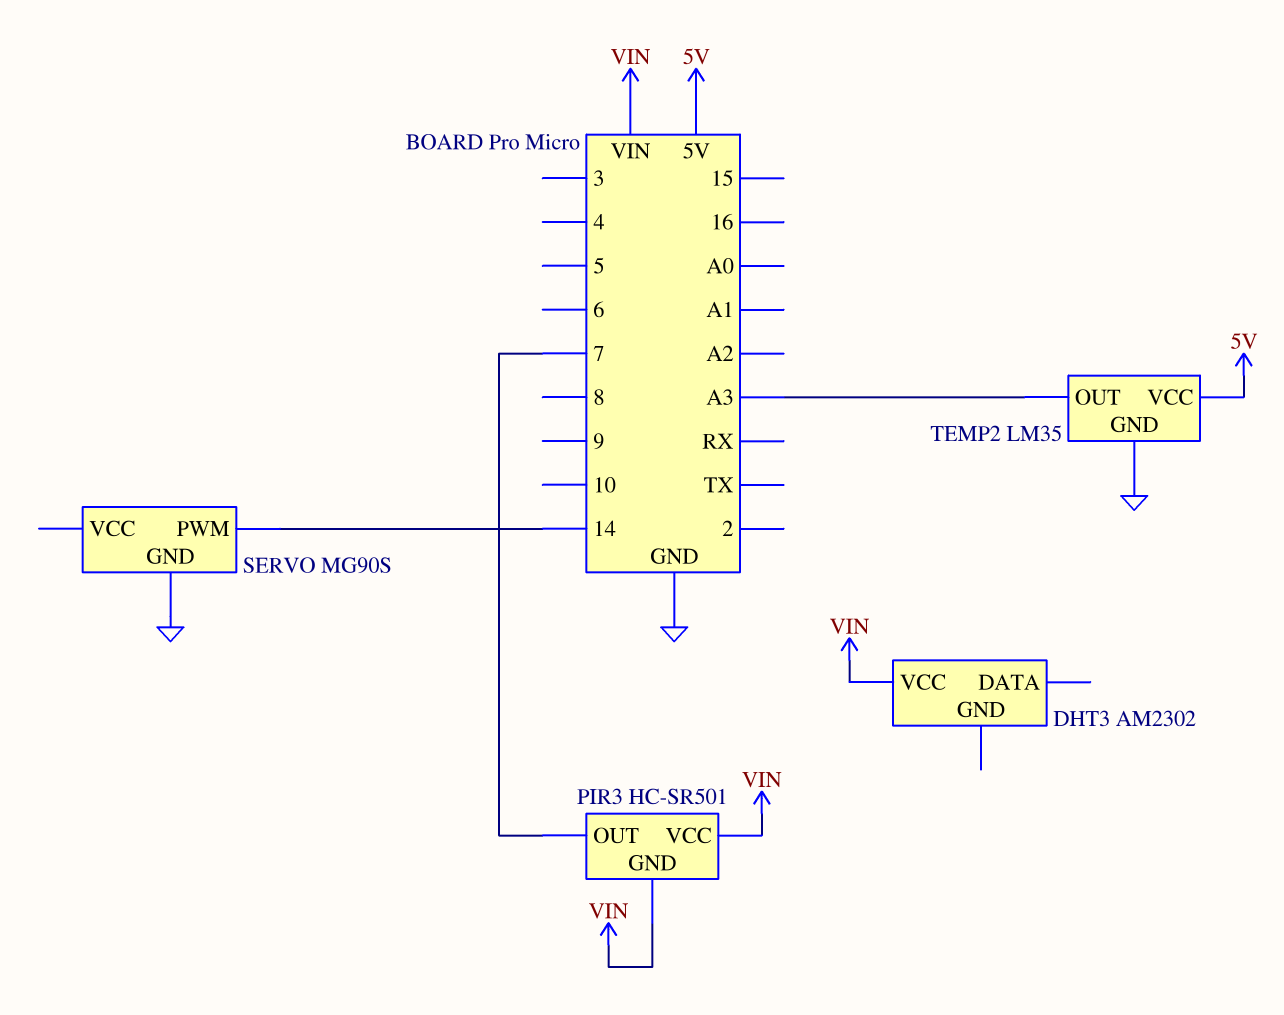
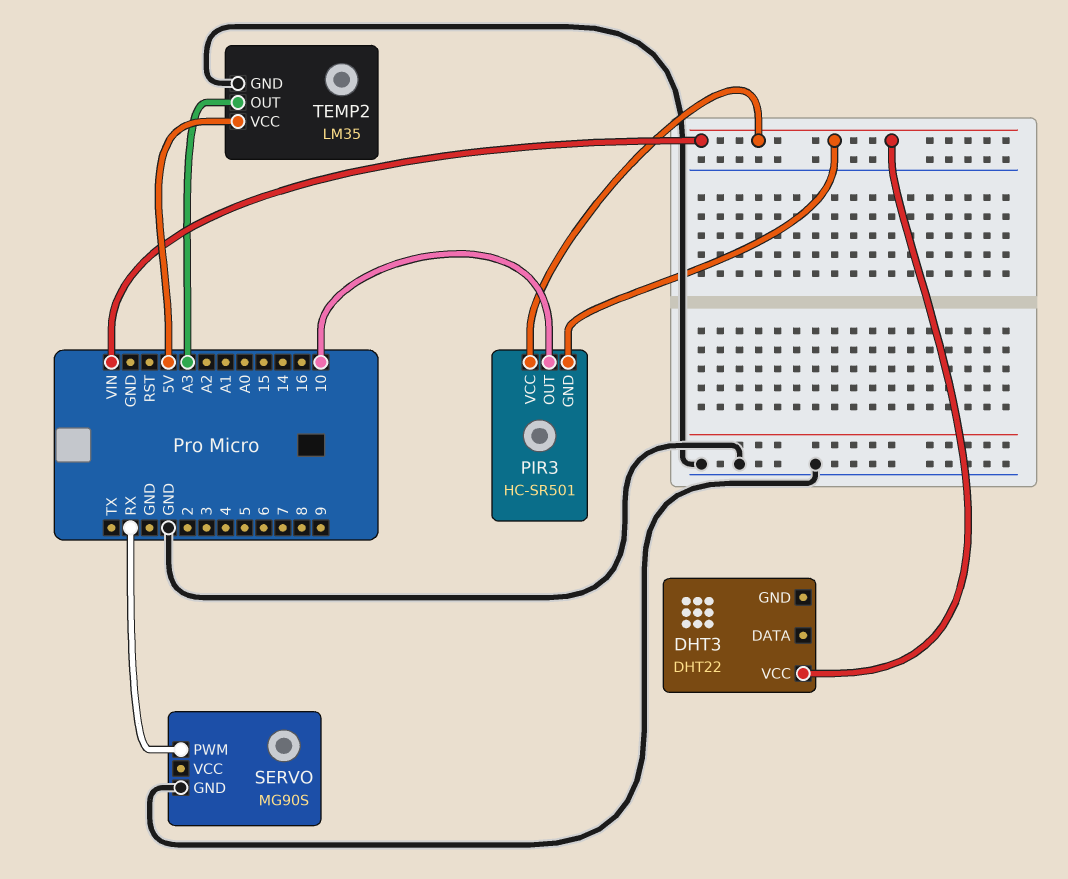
DHT3: AM2302 -> DHT22
PIR3 pin OUT: 7 -> 10
SERVO pin PWM: 14 -> RX

